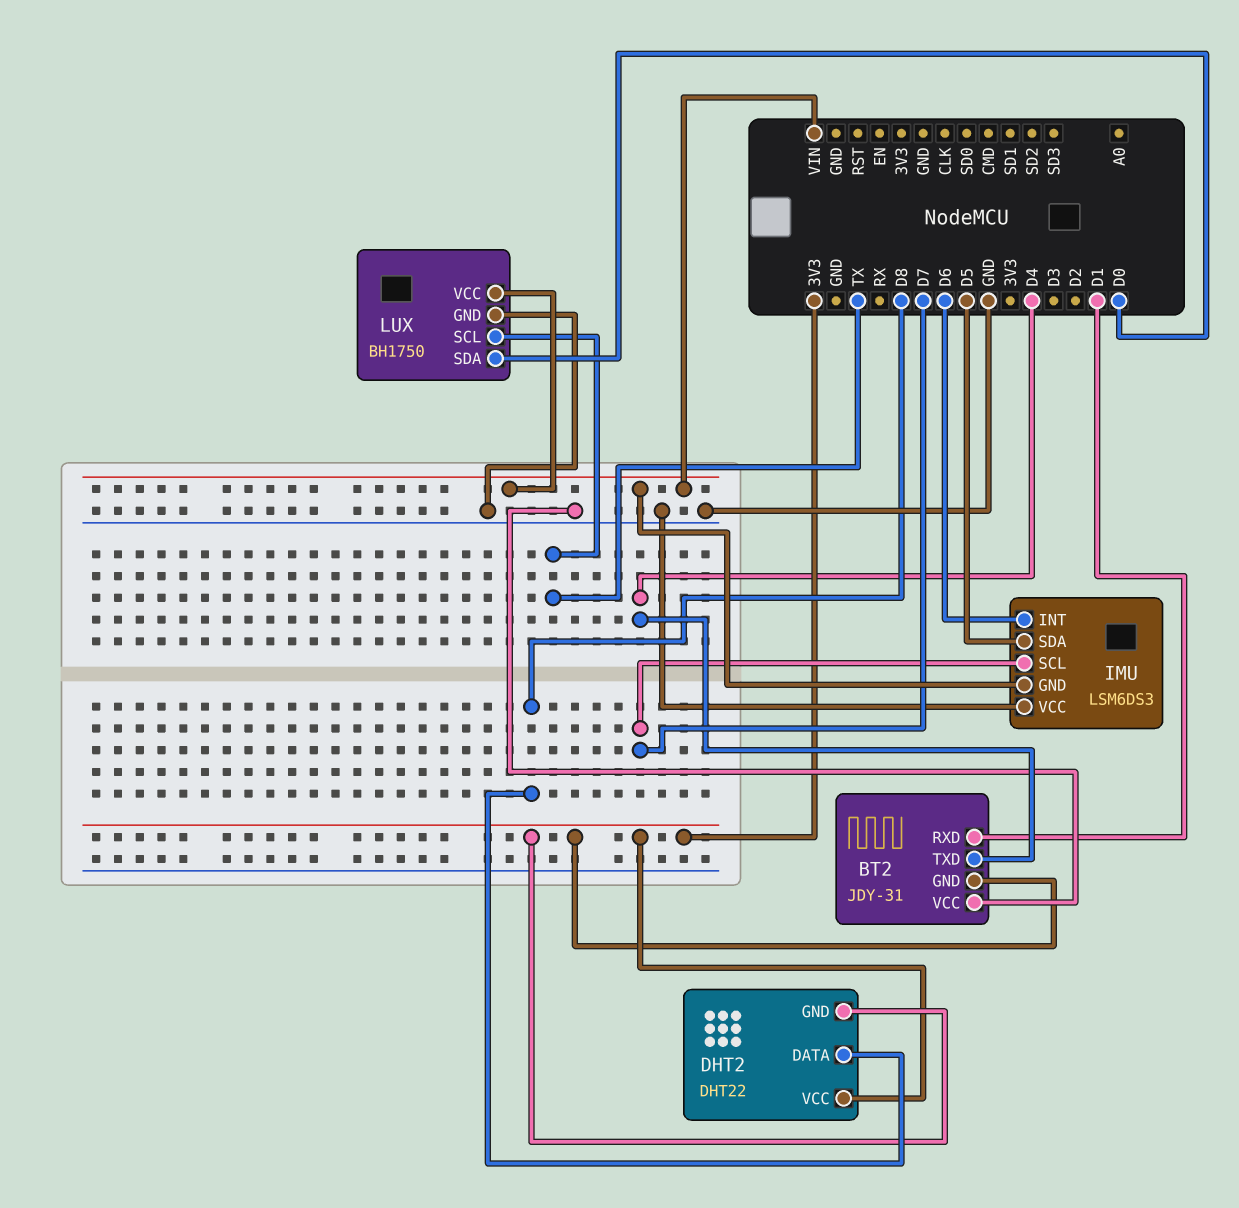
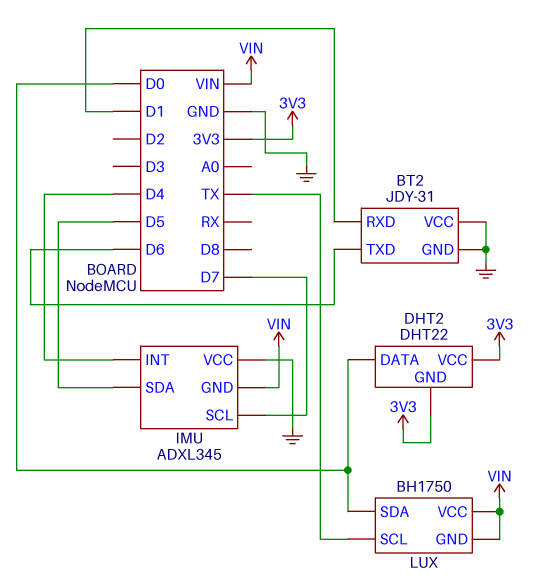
BT2 pin GND: 3V3 -> GND
BT2 pin TXD: D4 -> D6
DHT2 pin DATA: D8 -> D0
IMU: LSM6DS3 -> ADXL345
IMU pin INT: D6 -> D4
LUX pin GND: GND -> VIN

